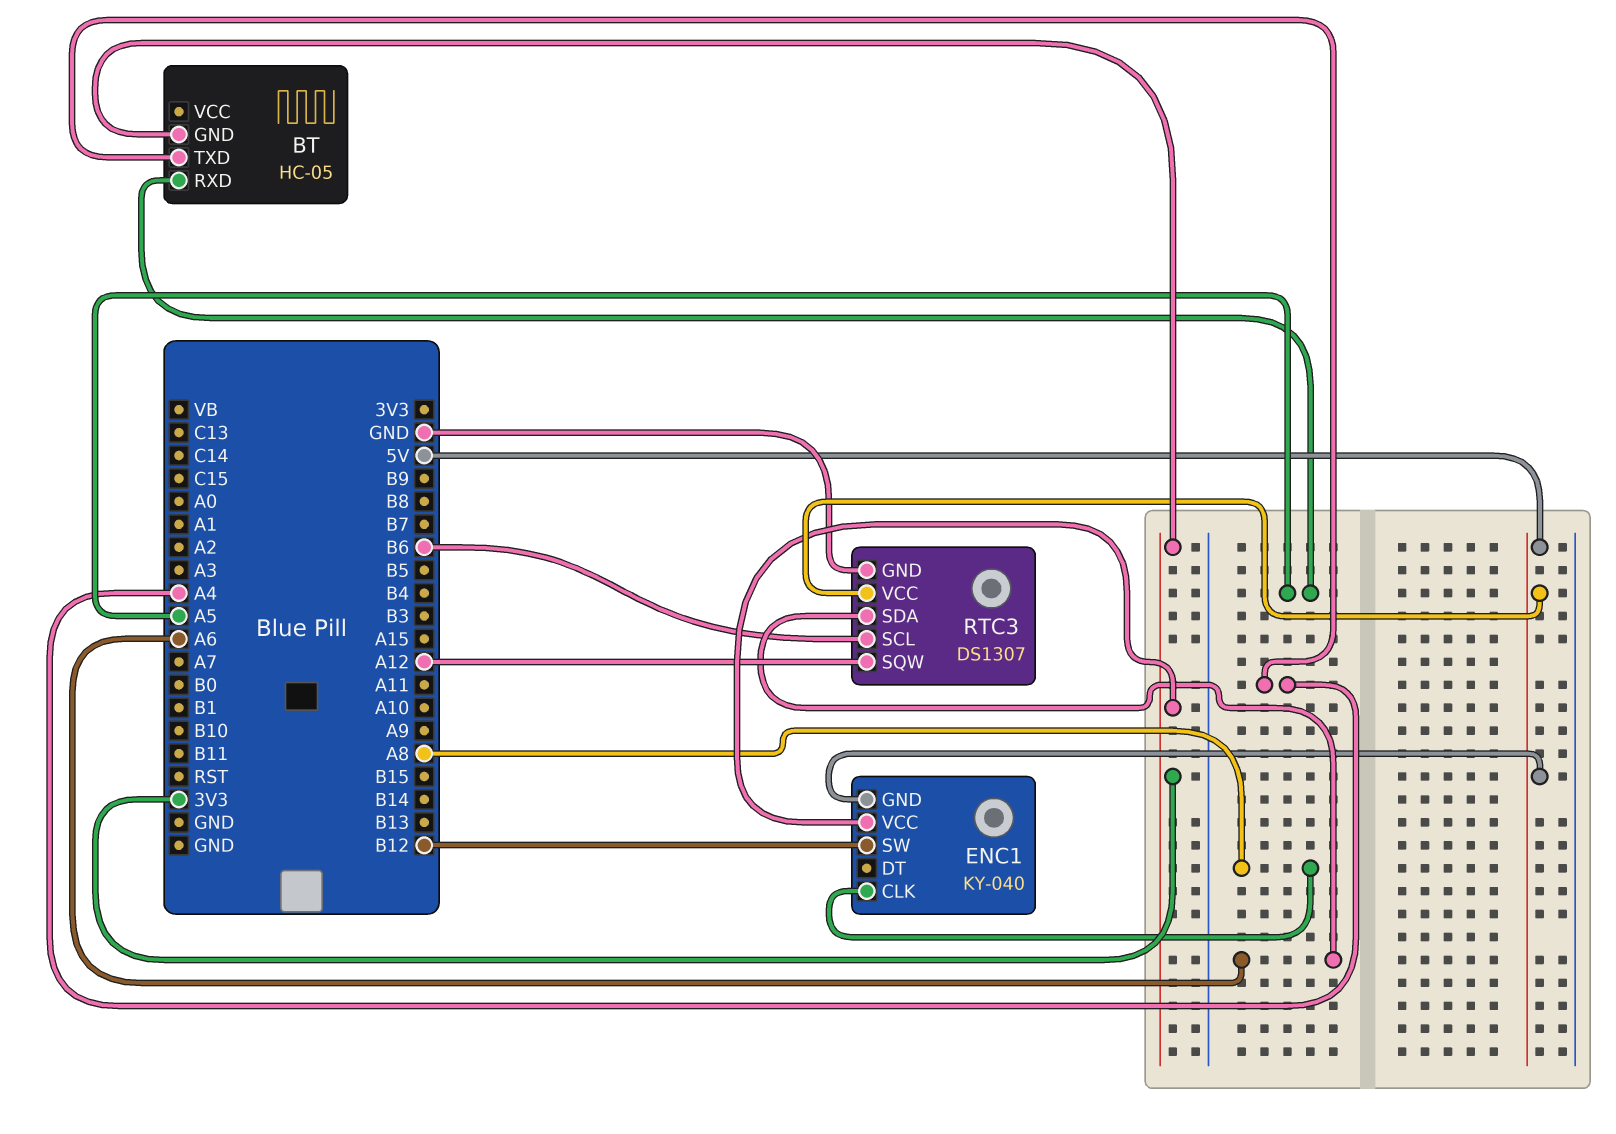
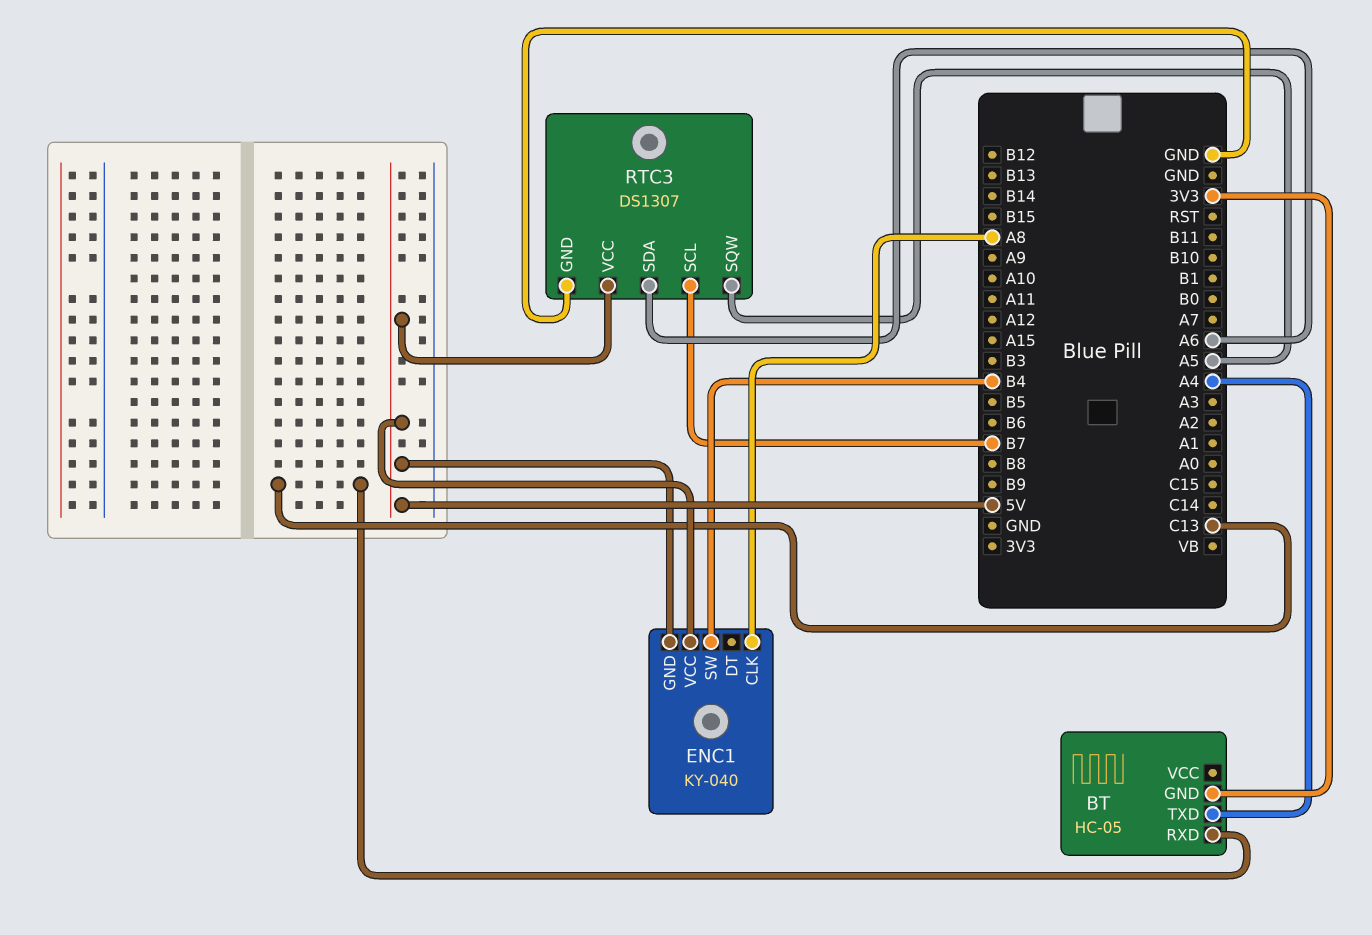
BT pin RXD: A5 -> C13
ENC1 pin SW: B12 -> B4
ENC1 pin VCC: 3V3 -> 5V
RTC3 pin SCL: B6 -> B7
RTC3 pin SQW: A12 -> A5

